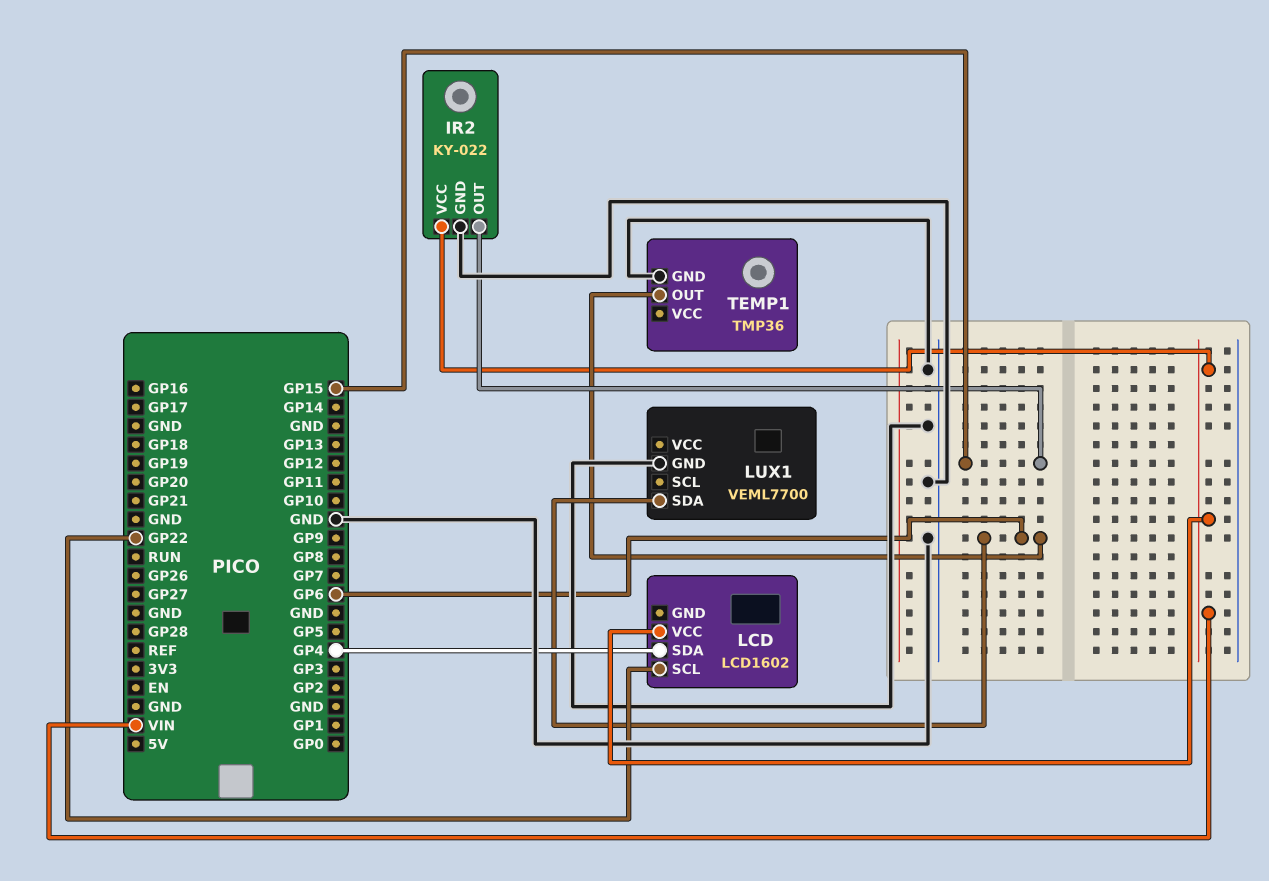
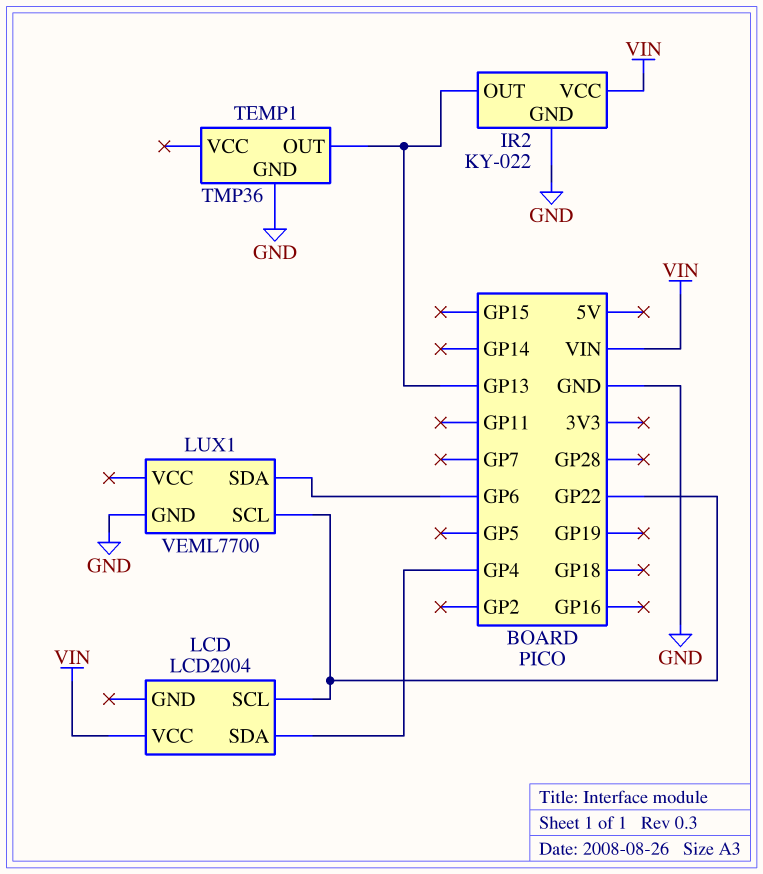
IR2 pin OUT: GP15 -> GP13
LCD: LCD1602 -> LCD2004
LUX1 pin SCL: none -> GP22
TEMP1 pin OUT: GP6 -> GP13

